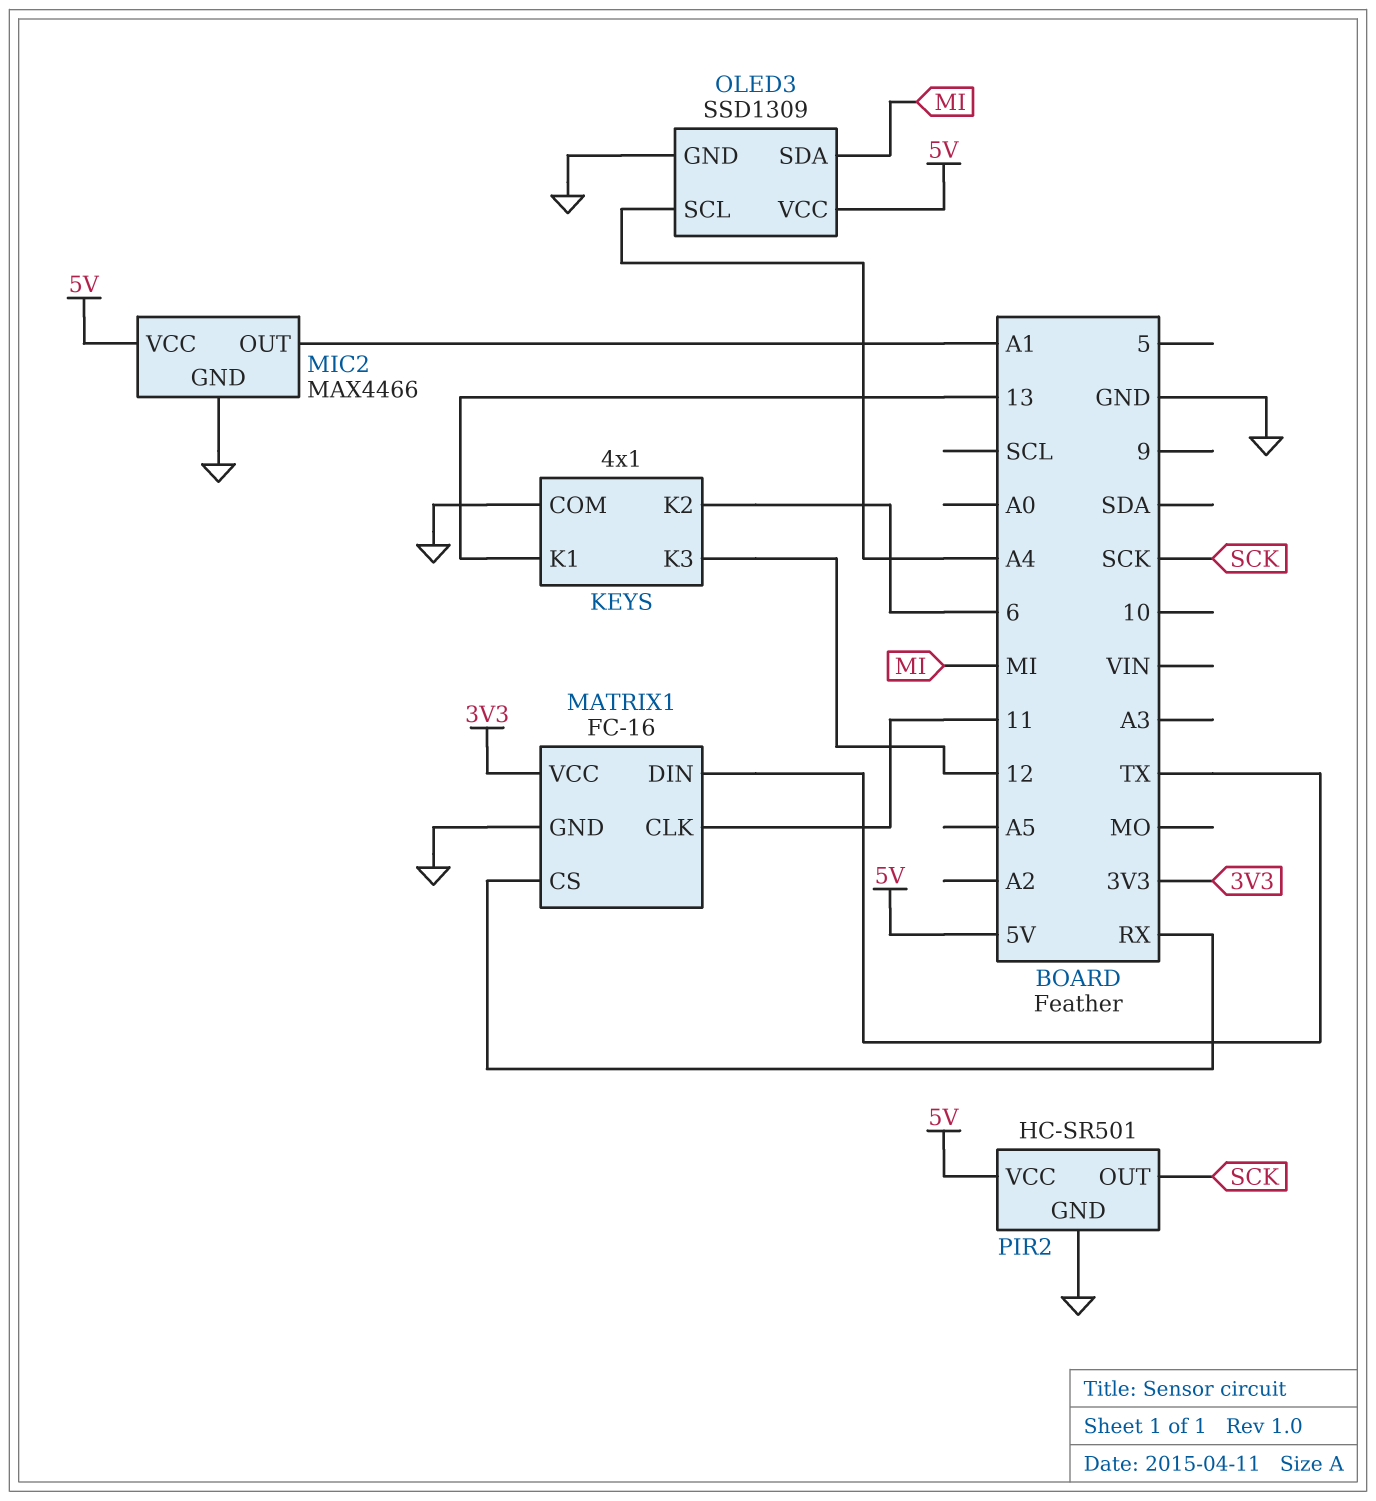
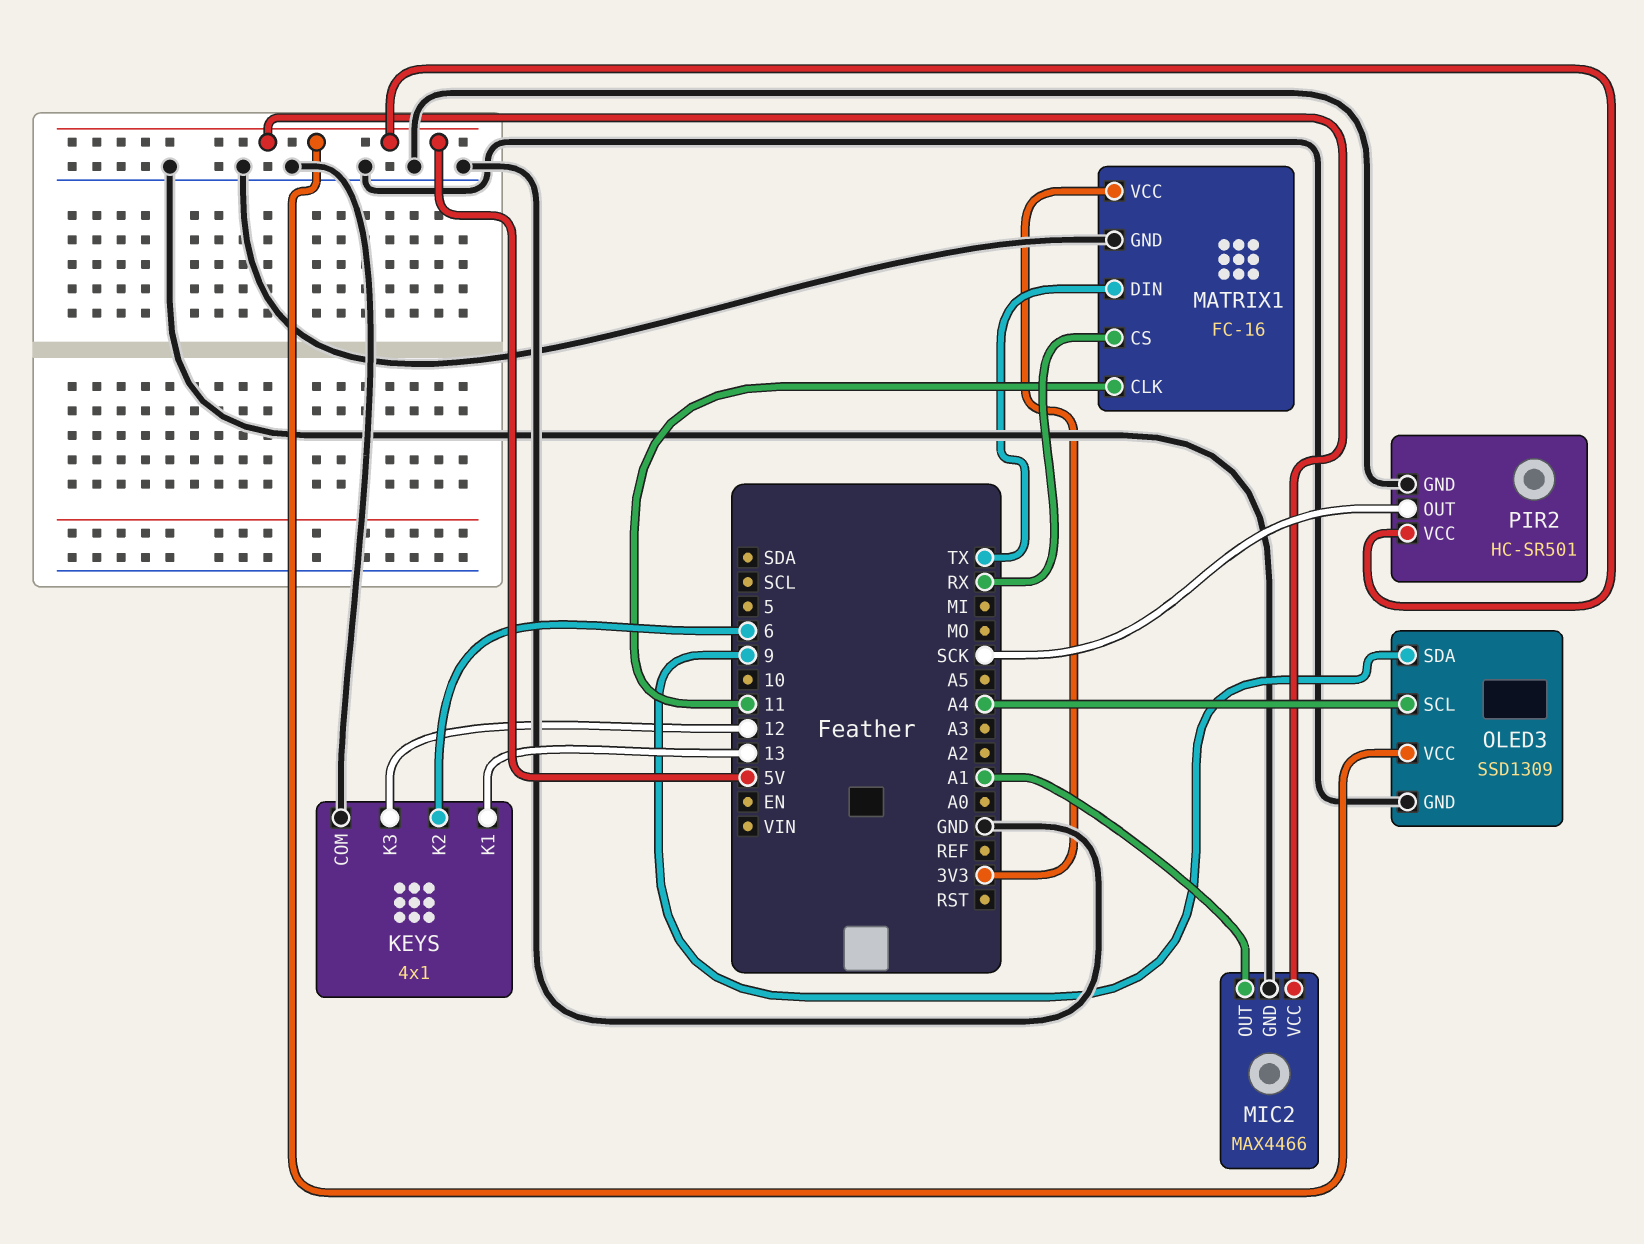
OLED3 pin SDA: MI -> 9

